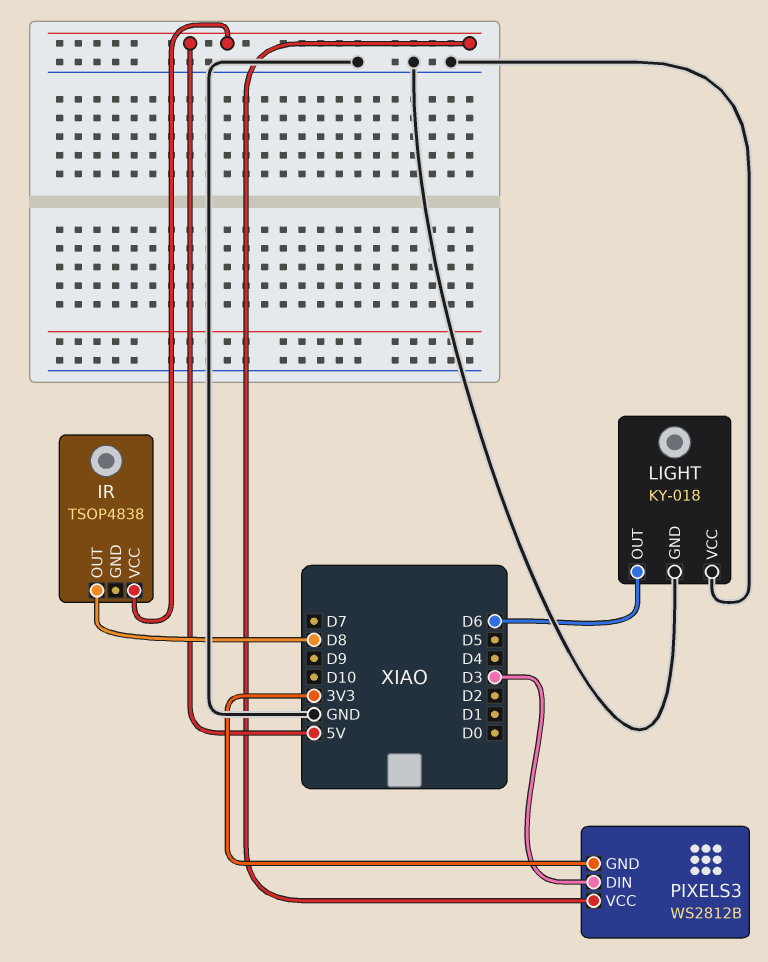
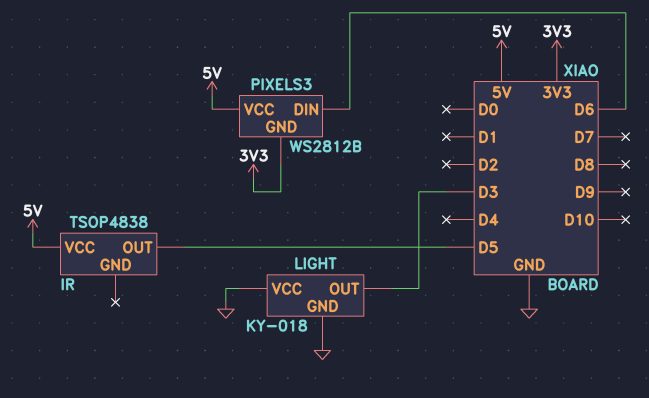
IR pin OUT: D8 -> D5
LIGHT pin OUT: D6 -> D3
PIXELS3 pin DIN: D3 -> D6

